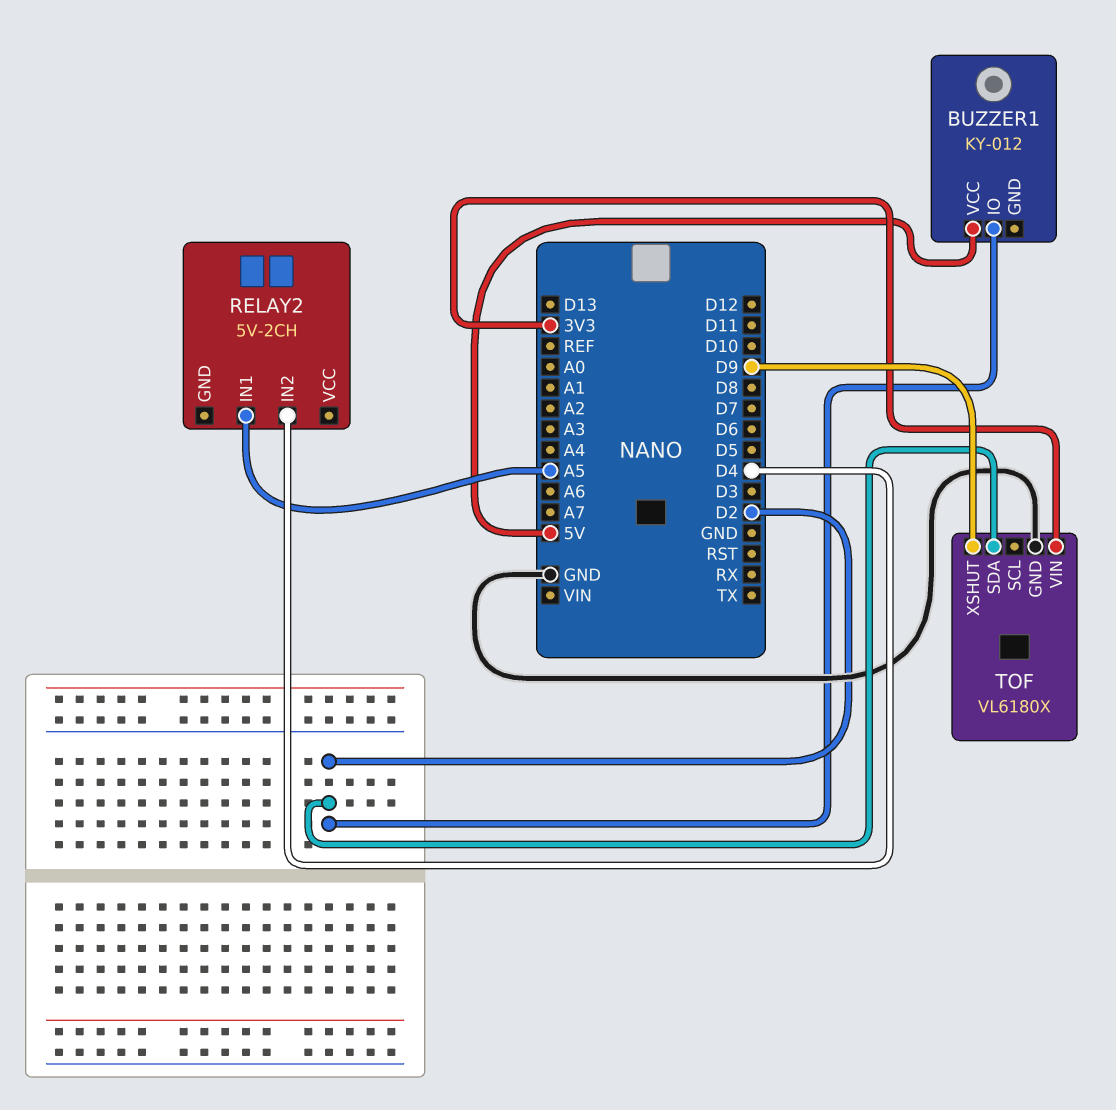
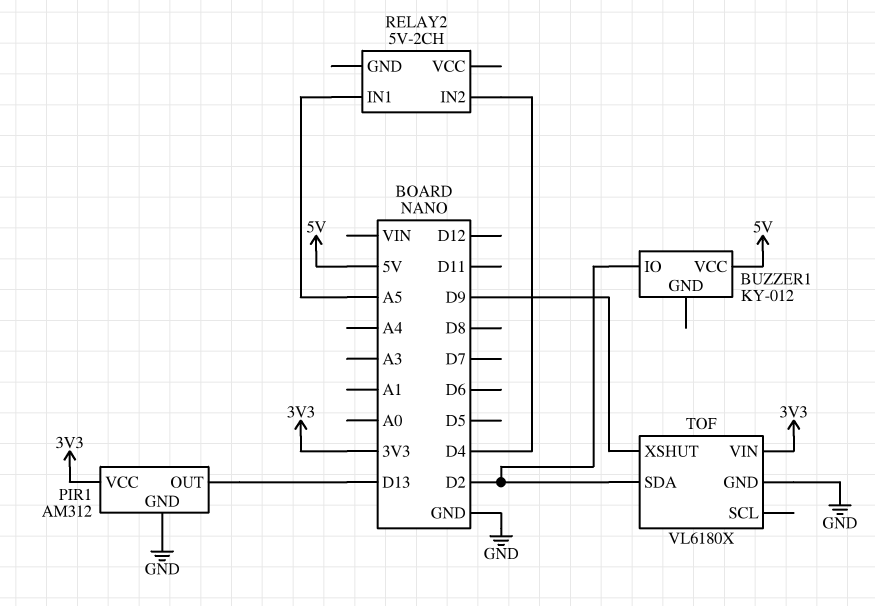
PIR1: none -> AM312
PIR1 pin GND: none -> GND
PIR1 pin OUT: none -> D13
PIR1 pin VCC: none -> 3V3

